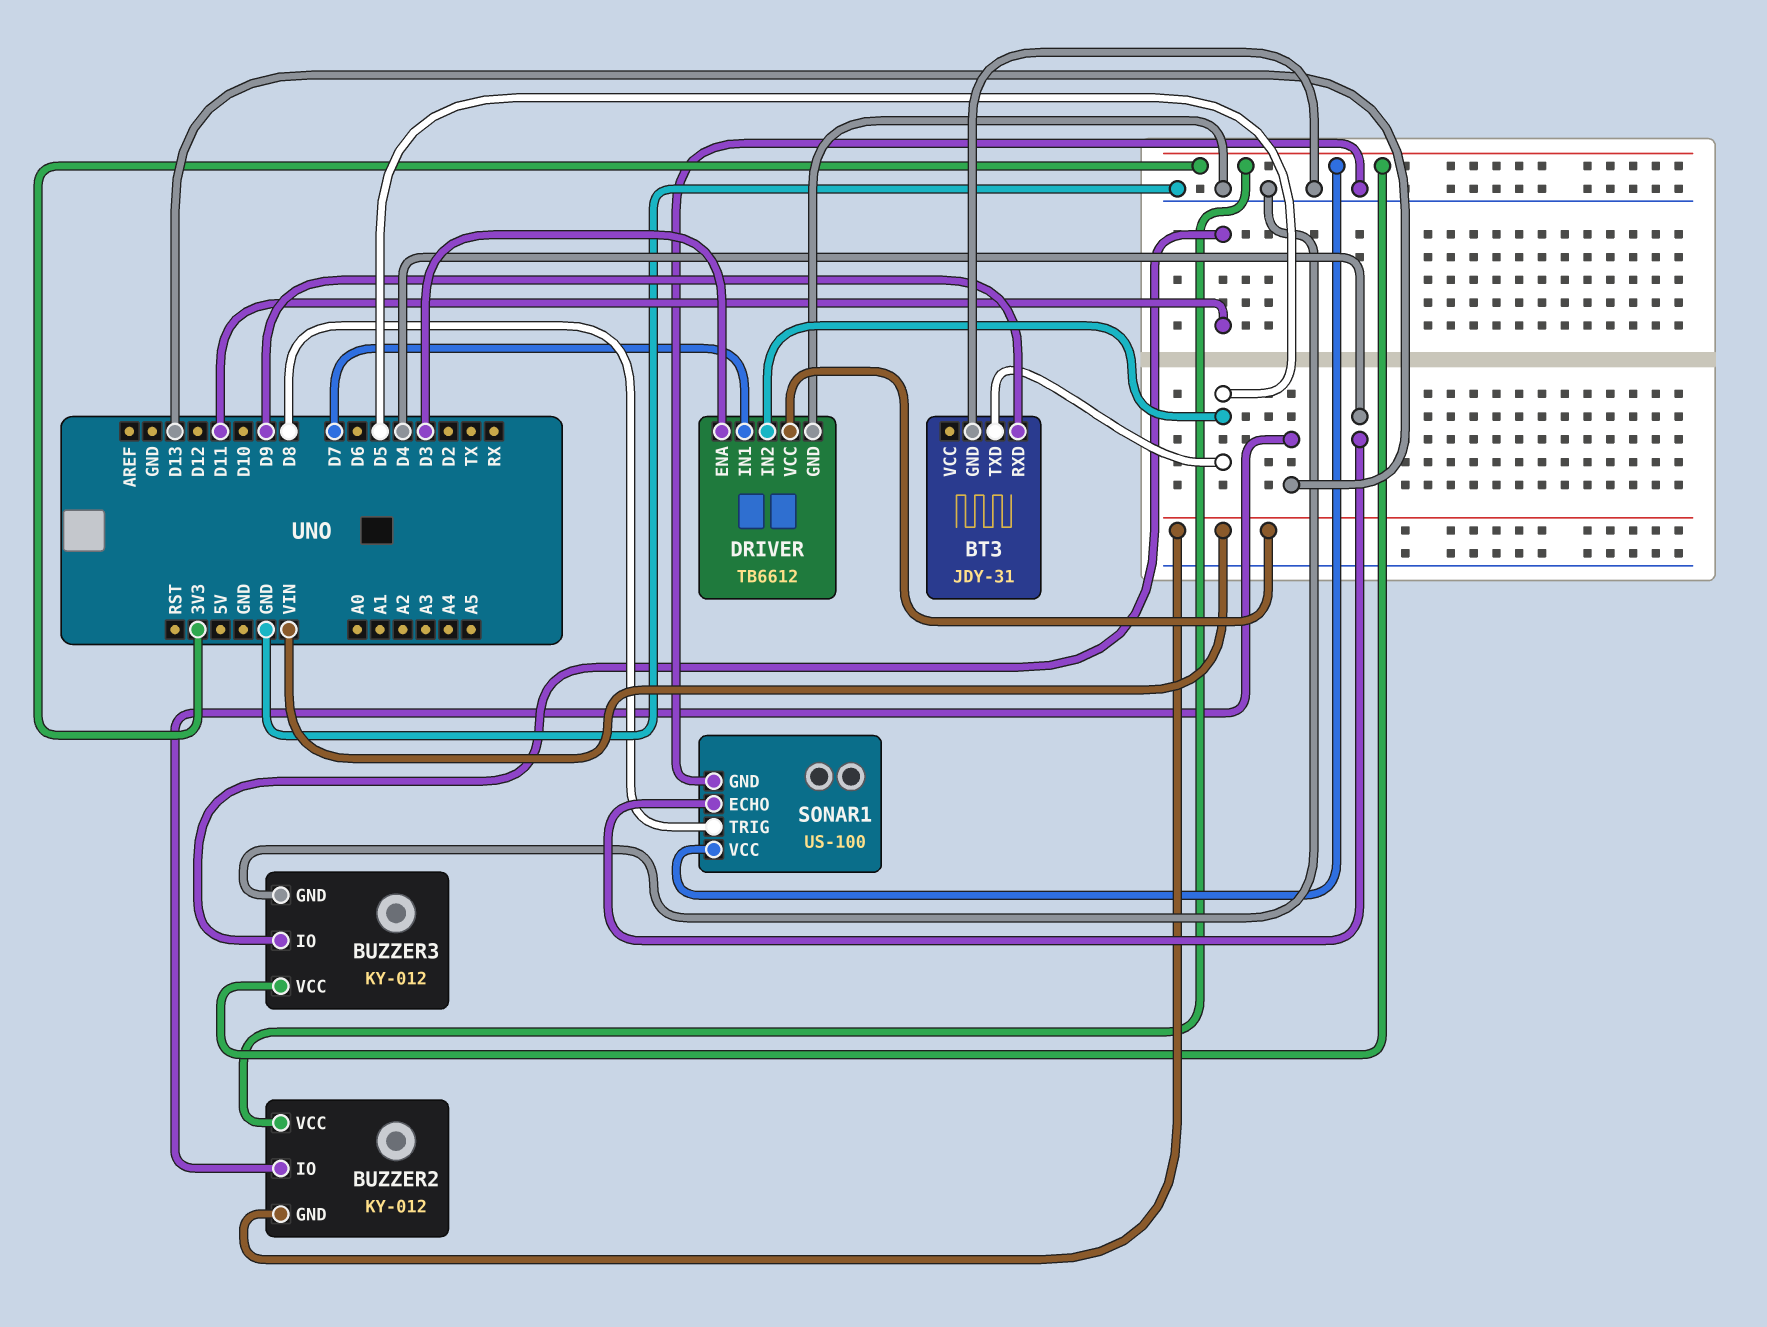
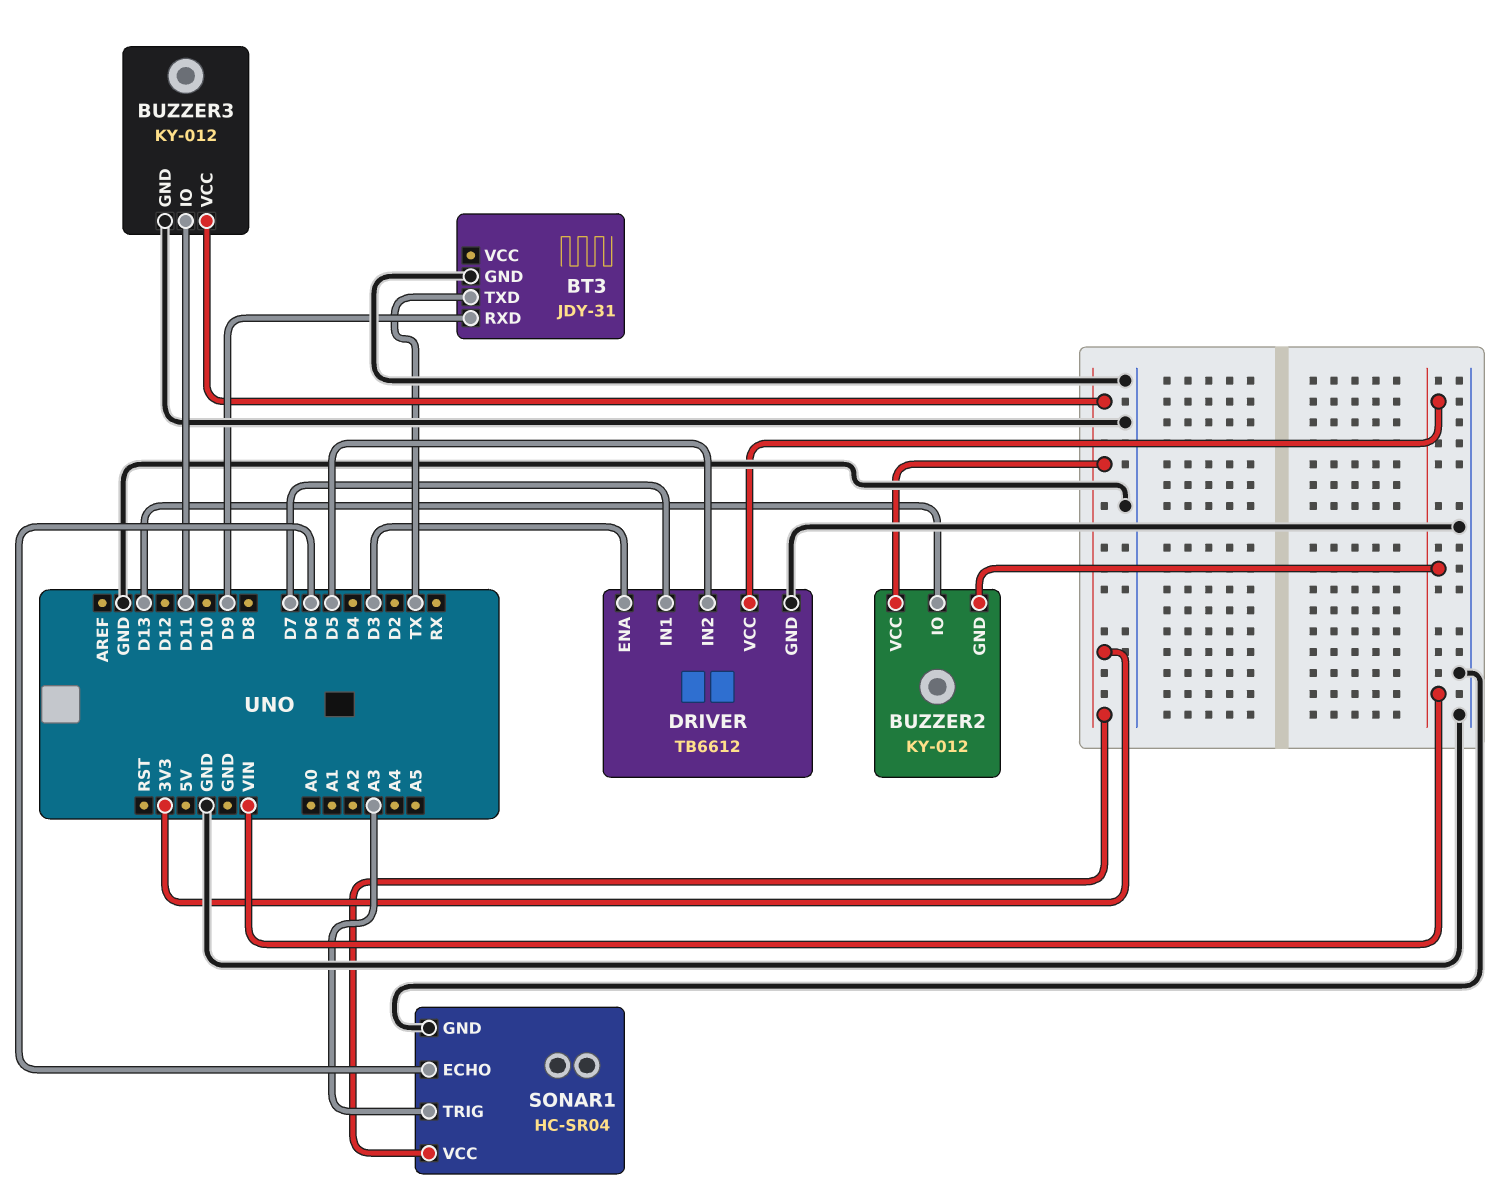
BT3 pin TXD: D5 -> TX
SONAR1: US-100 -> HC-SR04
SONAR1 pin ECHO: D4 -> D6
SONAR1 pin TRIG: D8 -> A3

